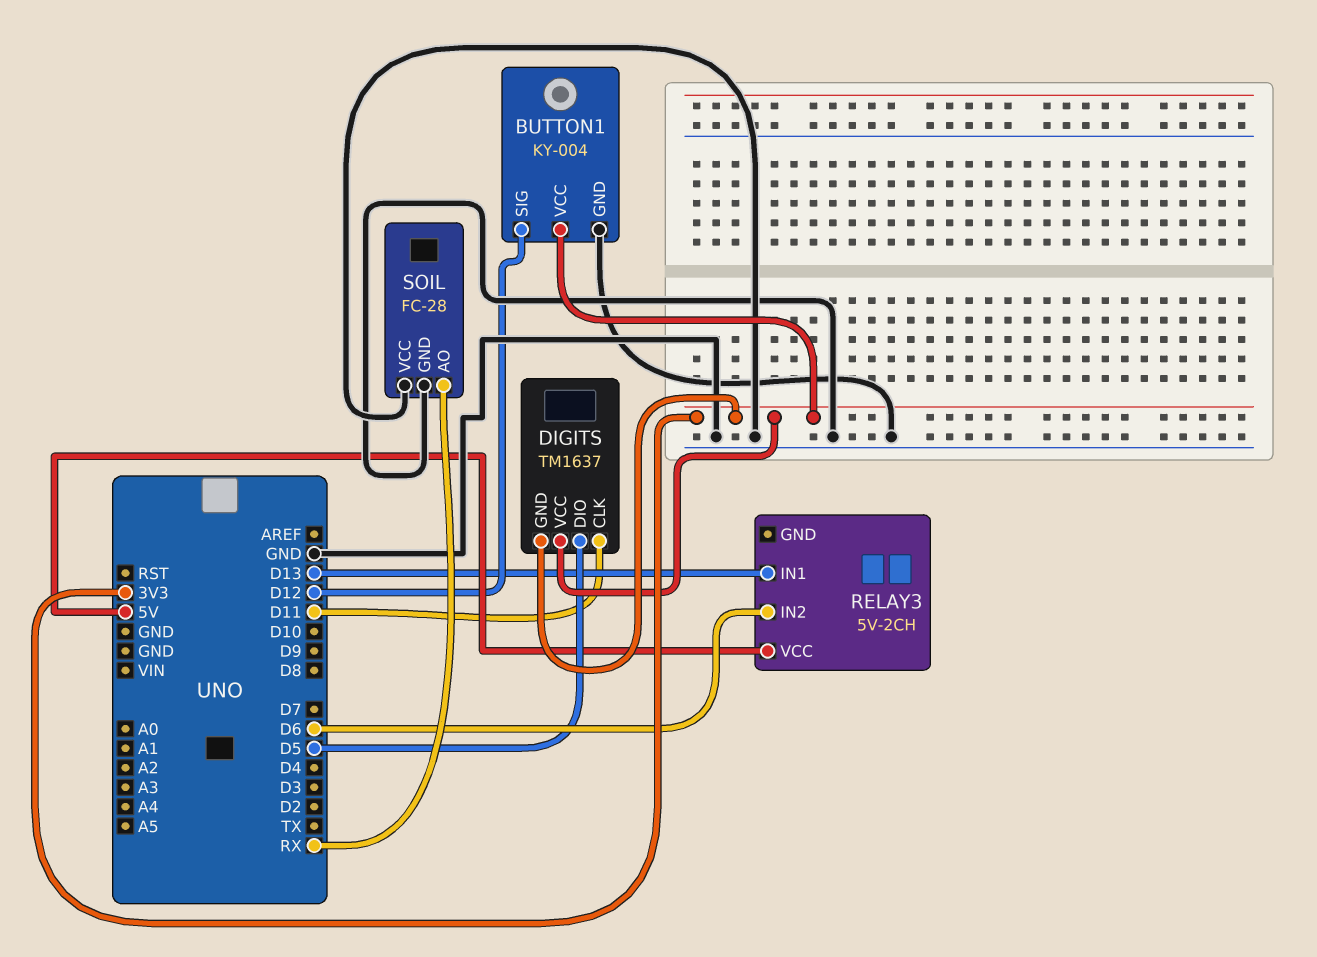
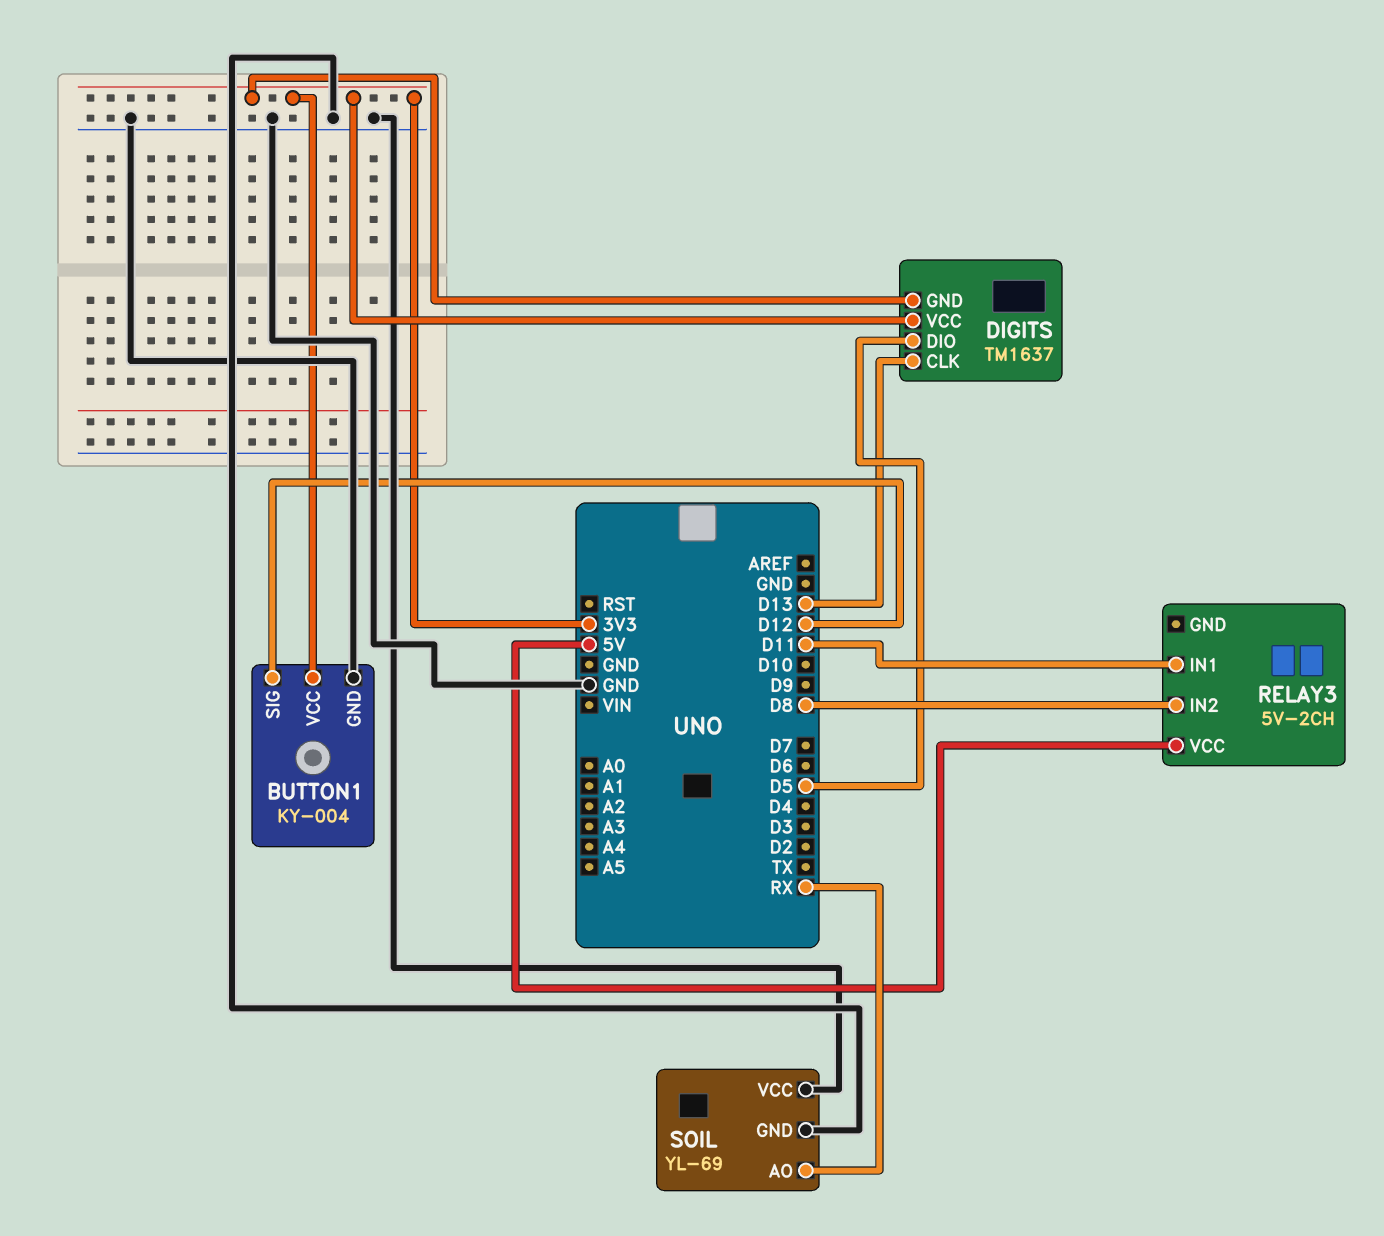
DIGITS pin CLK: D11 -> D13
RELAY3 pin IN1: D13 -> D11
RELAY3 pin IN2: D6 -> D8
SOIL: FC-28 -> YL-69

